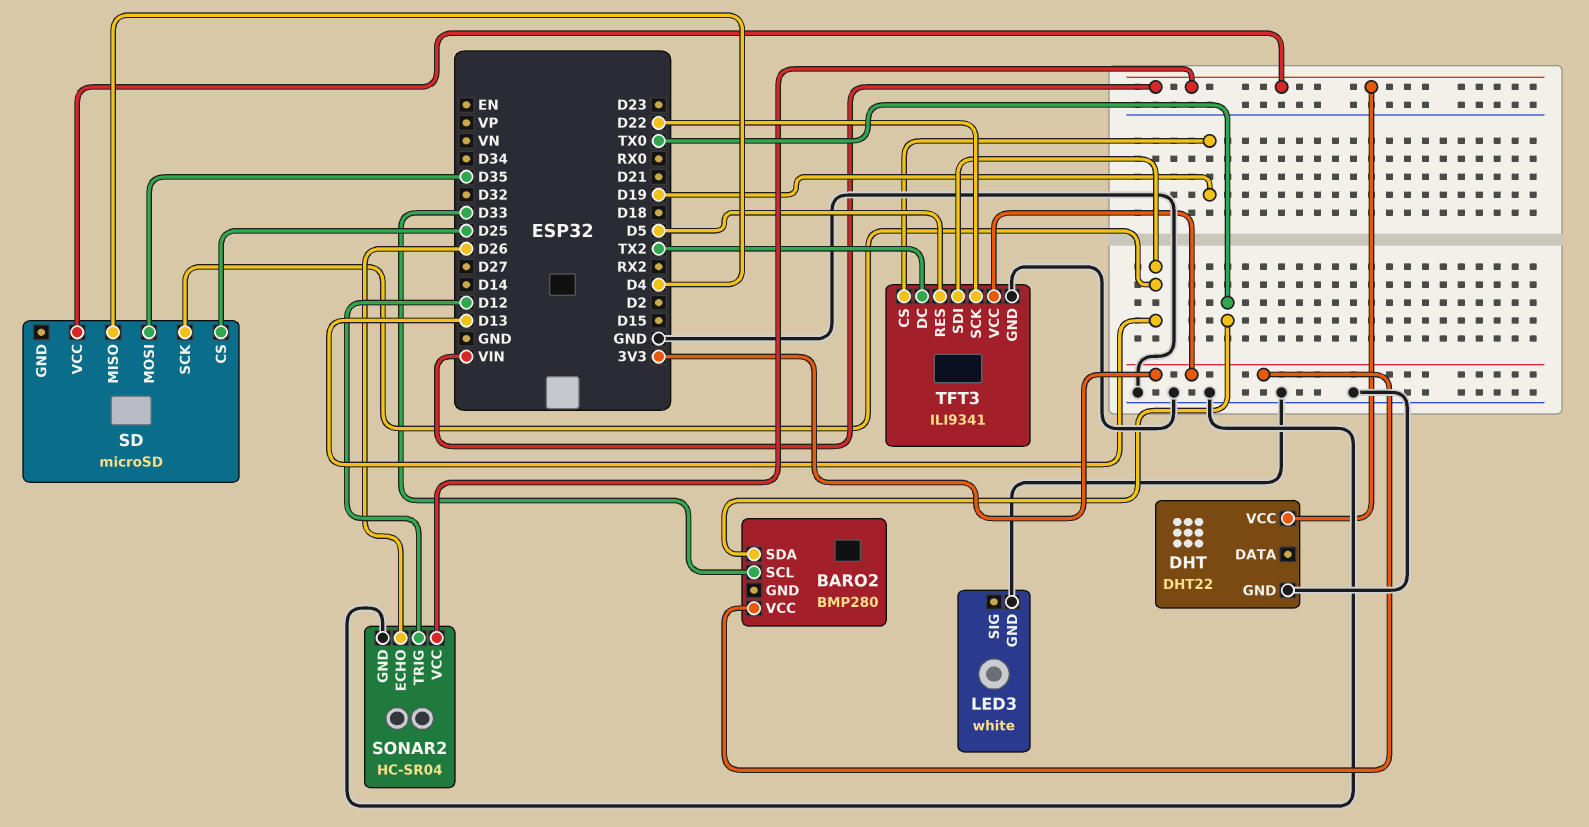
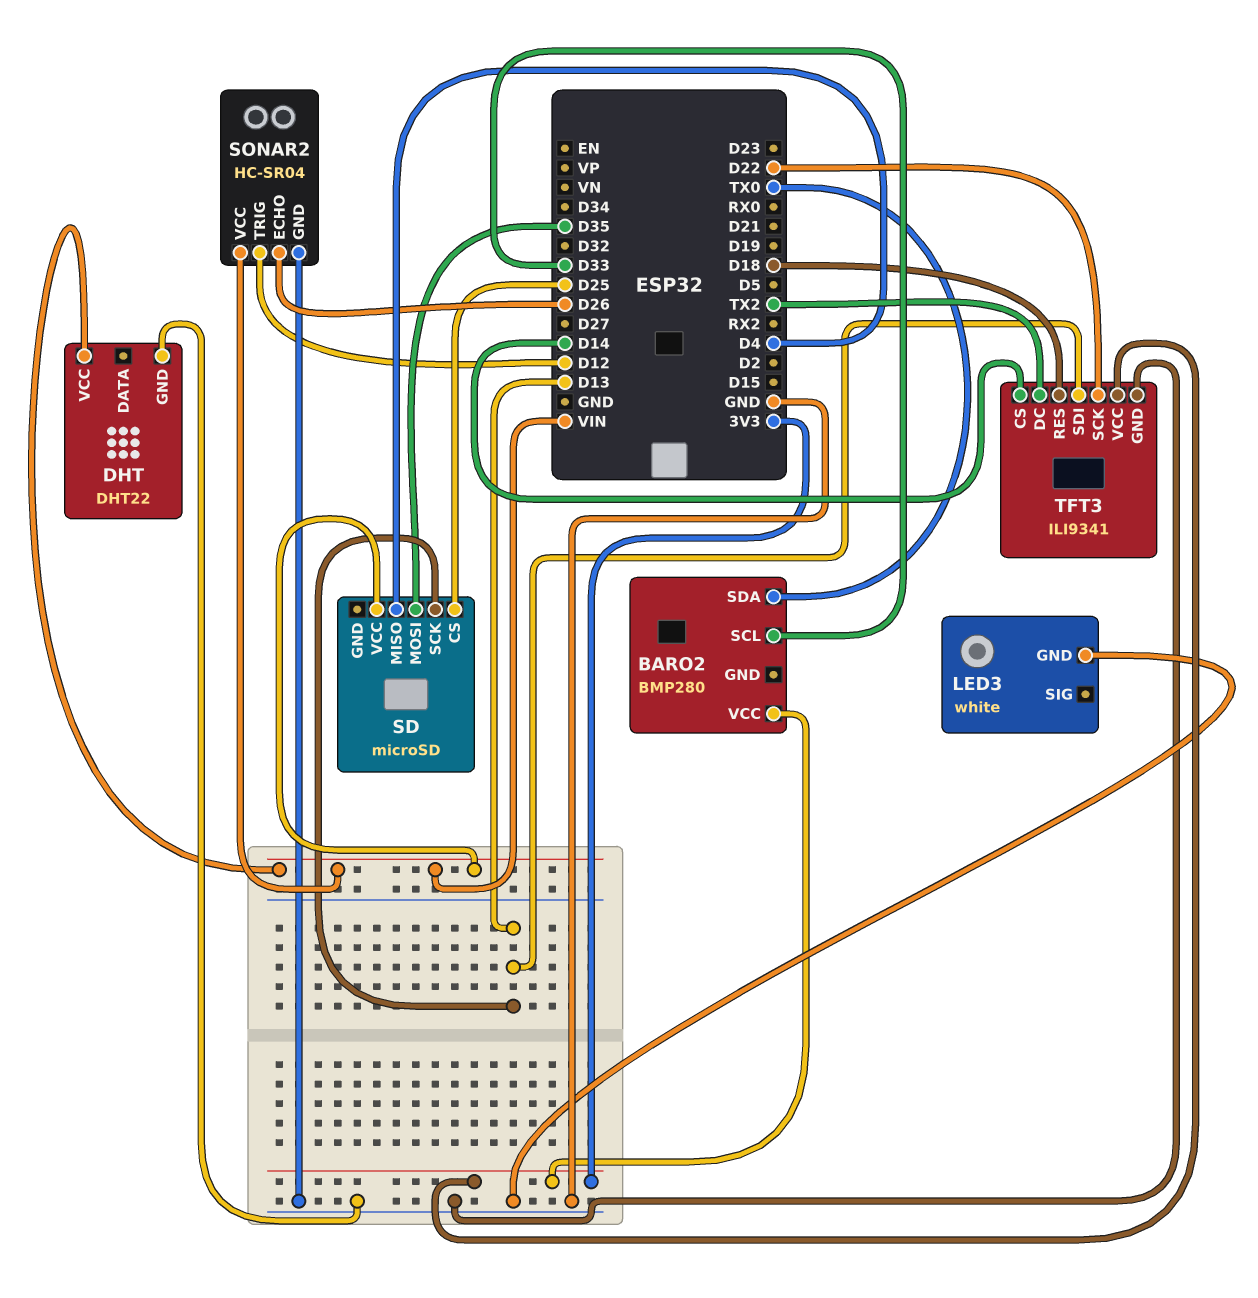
TFT3 pin CS: D19 -> D14
TFT3 pin RES: D5 -> D18

